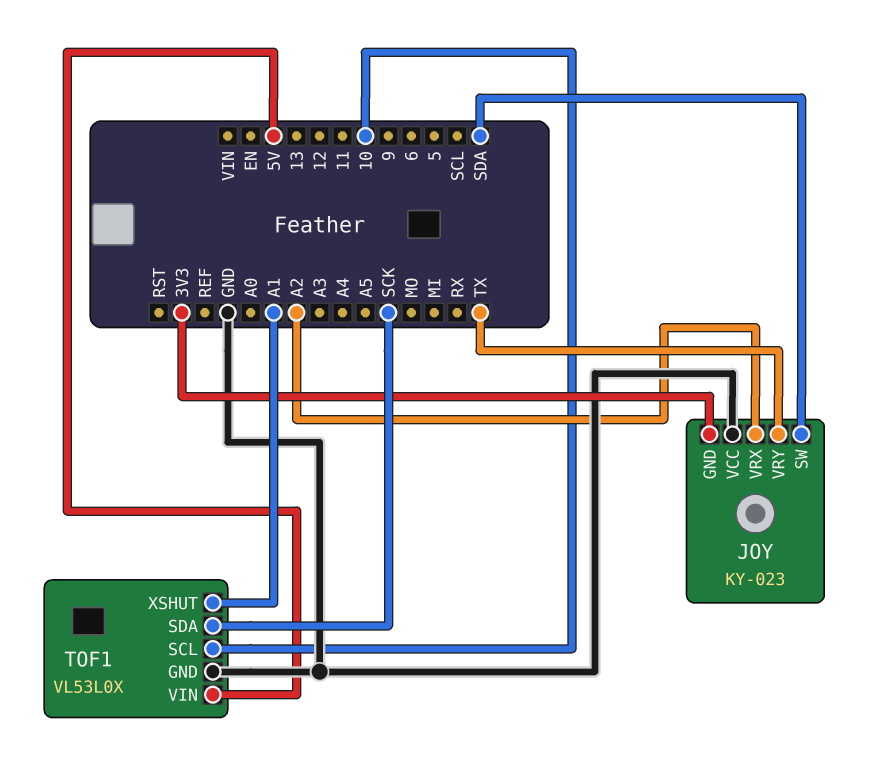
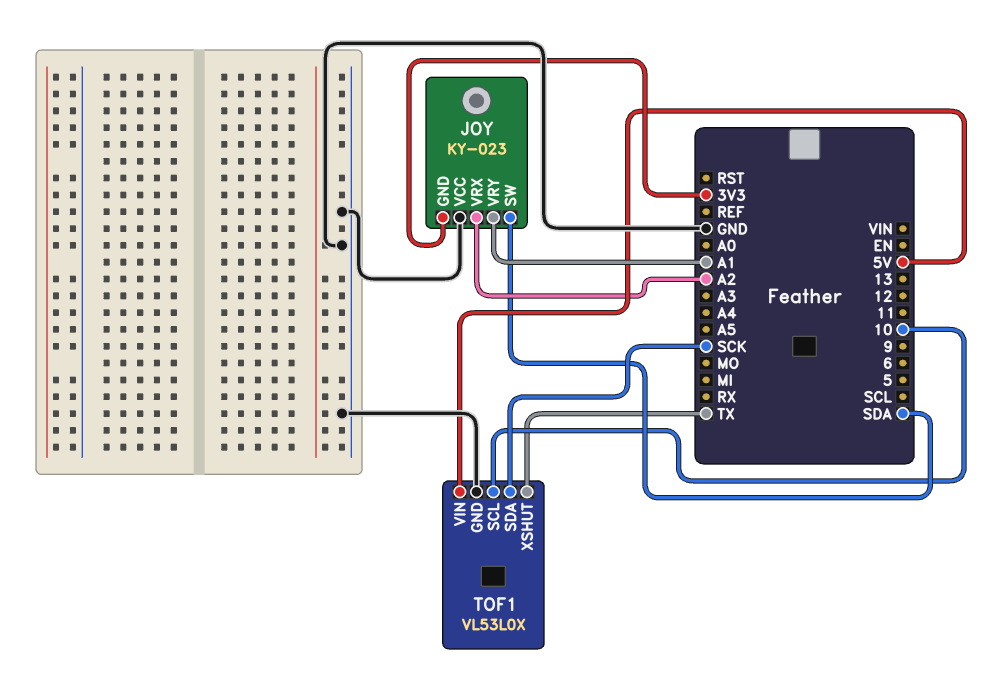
JOY pin VRY: TX -> A1
TOF1 pin XSHUT: A1 -> TX

